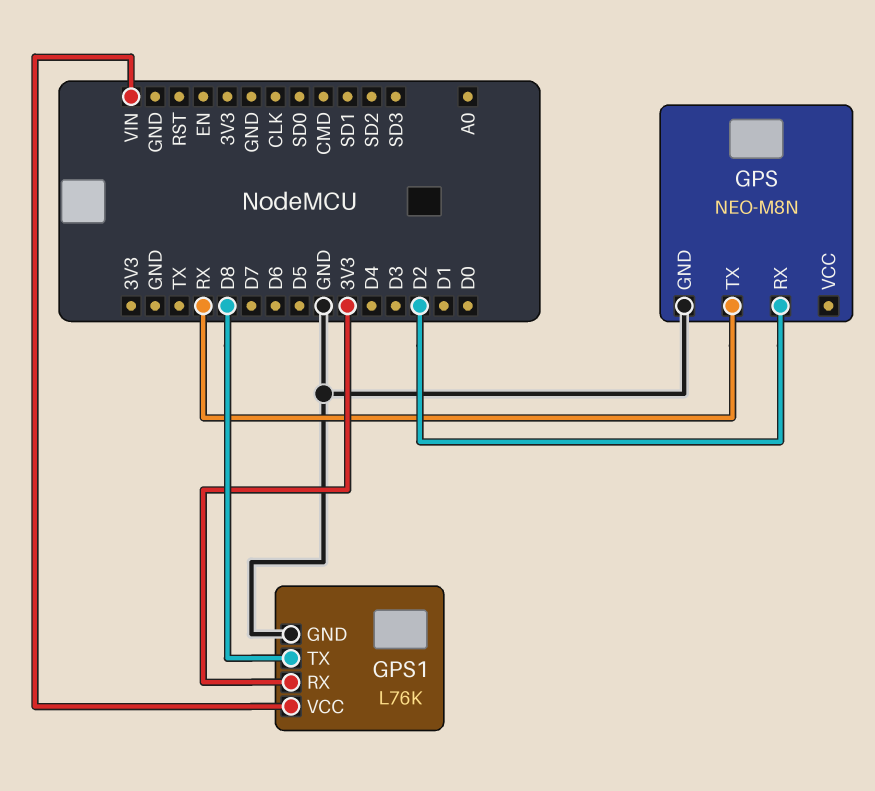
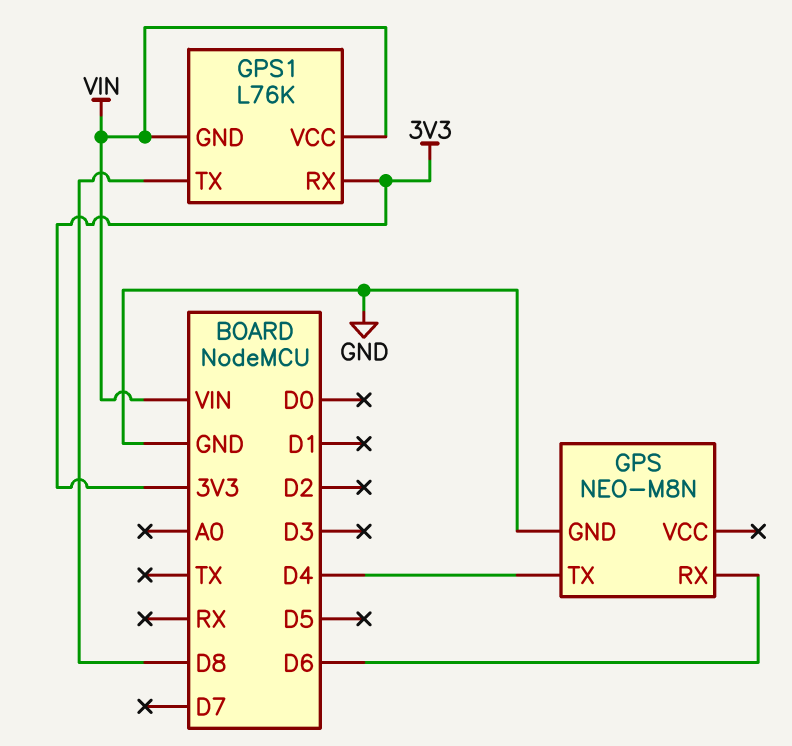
GPS pin RX: D2 -> D6
GPS pin TX: RX -> D4
GPS1 pin GND: GND -> VIN

